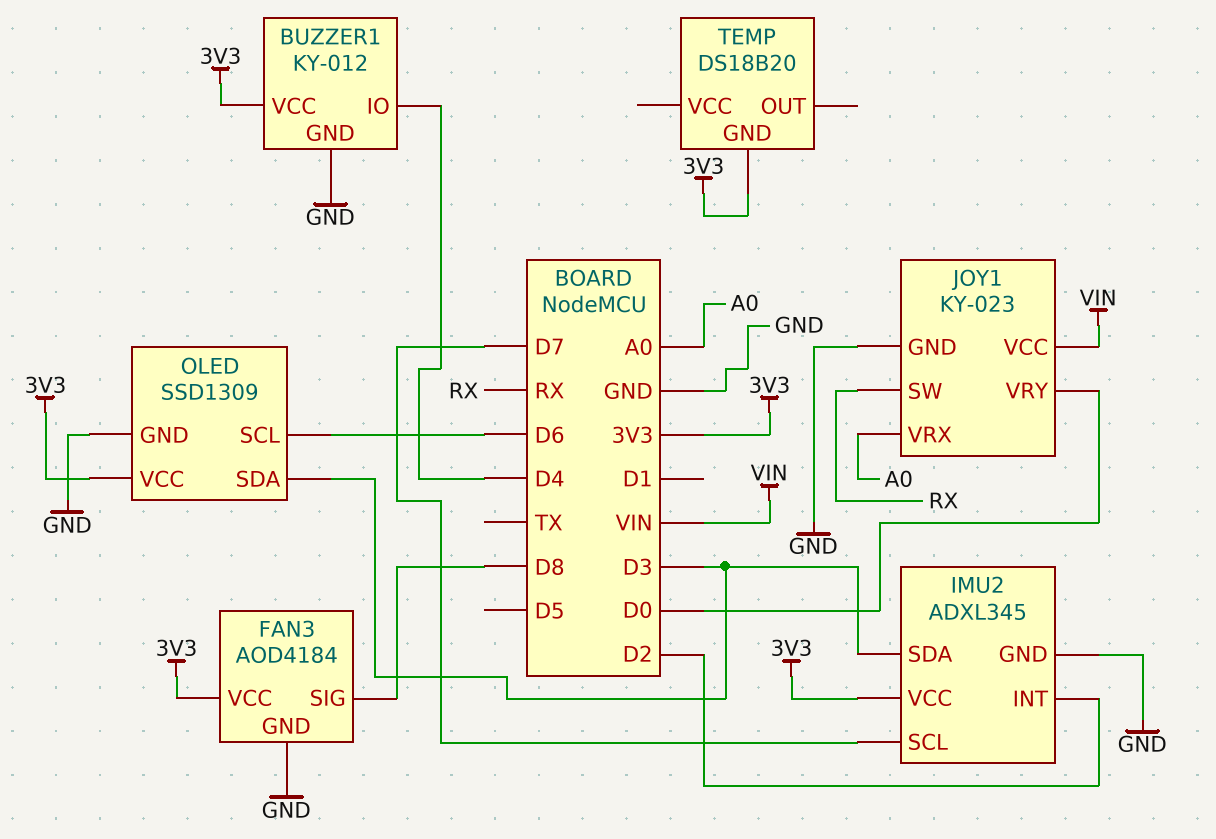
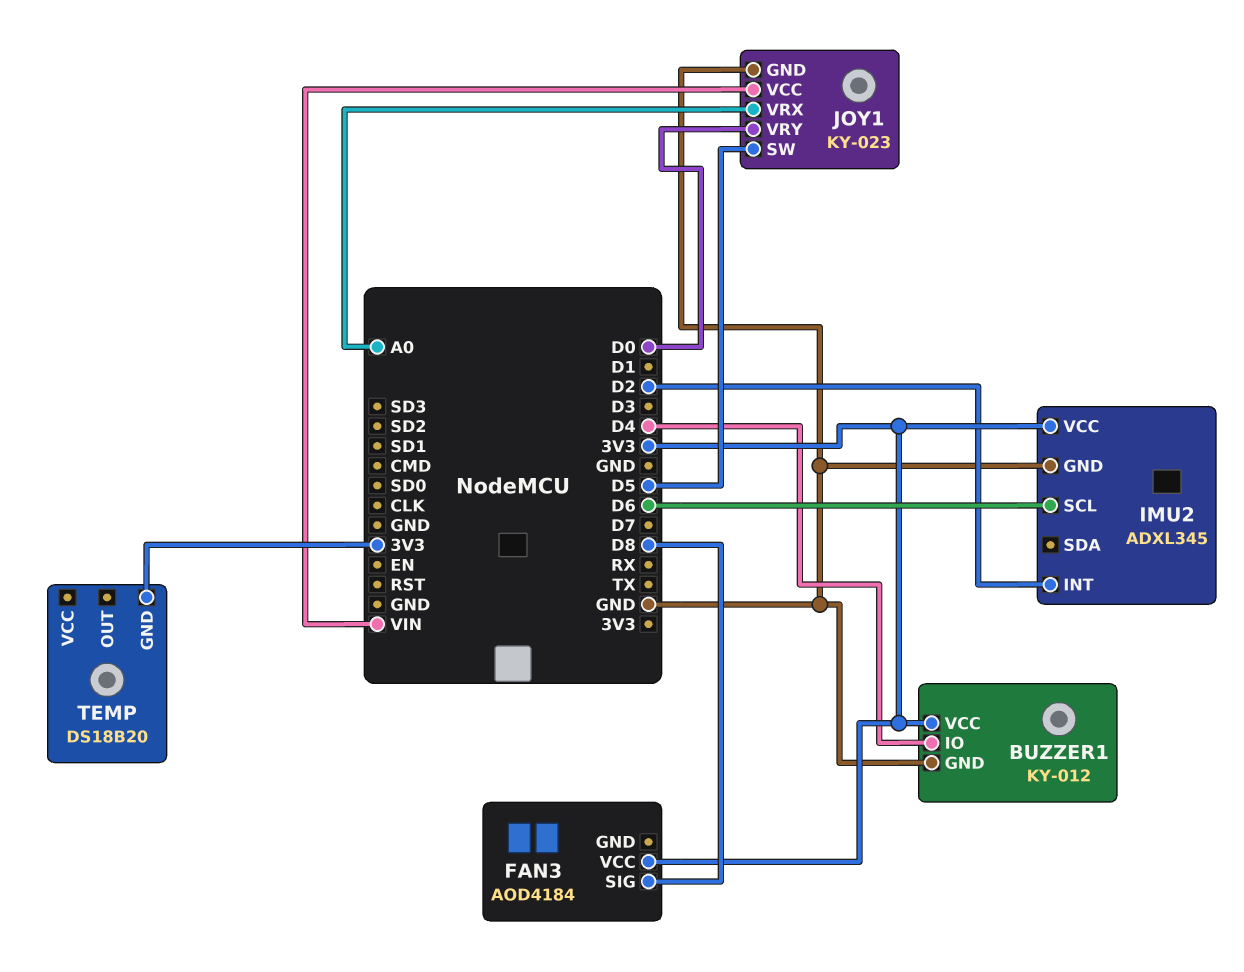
FAN3 pin GND: GND -> none
IMU2 pin SCL: D7 -> D6
IMU2 pin SDA: D3 -> none
JOY1 pin SW: RX -> D5
OLED: SSD1309 -> none
OLED pin GND: GND -> none
OLED pin SCL: D6 -> none
OLED pin SDA: D3 -> none
OLED pin VCC: 3V3 -> none

